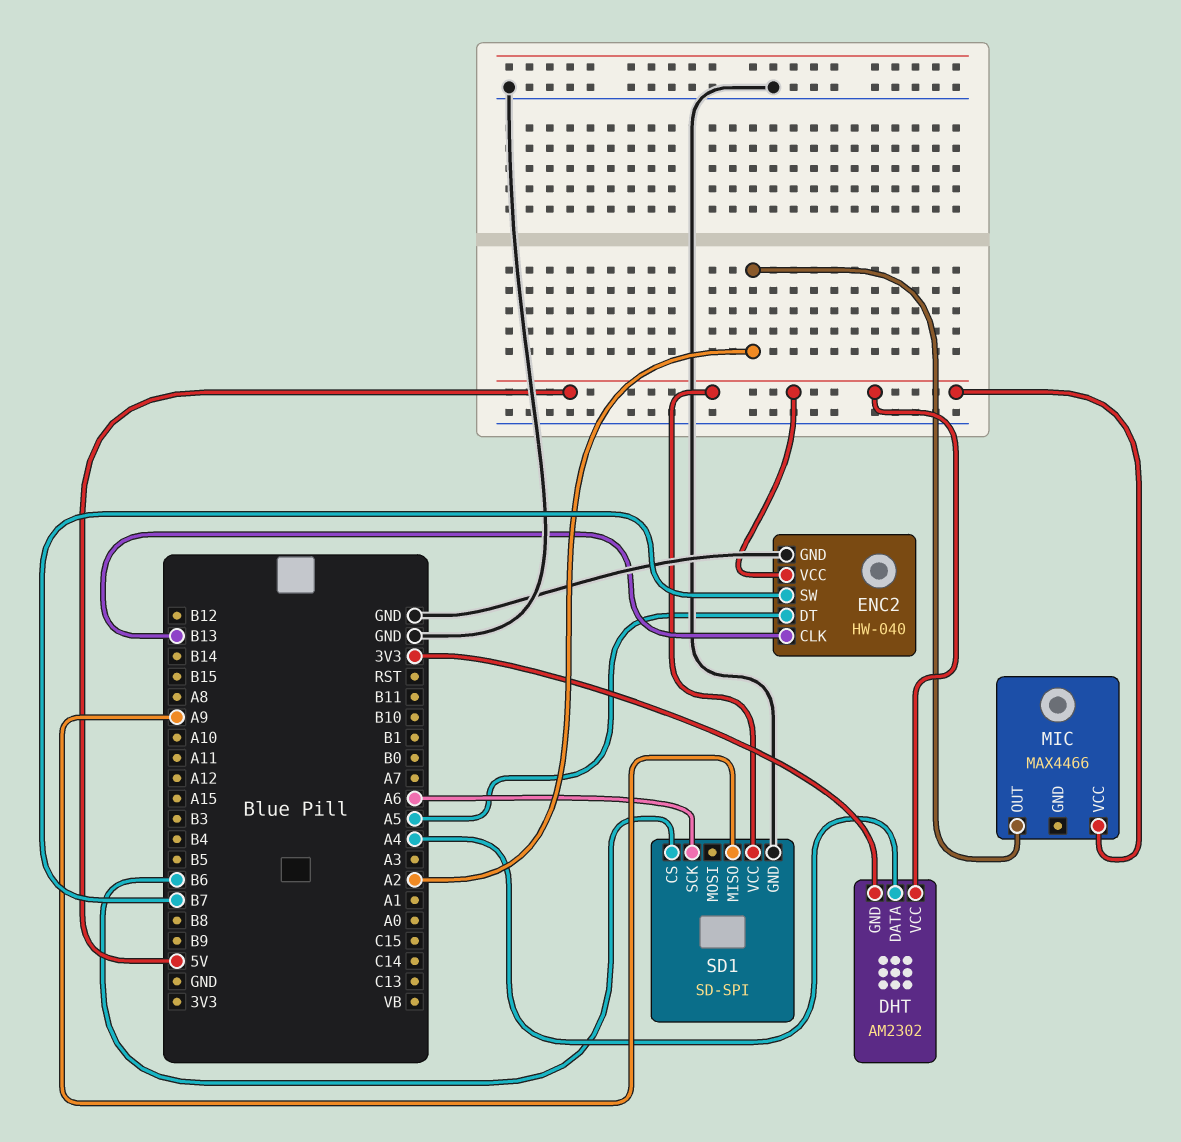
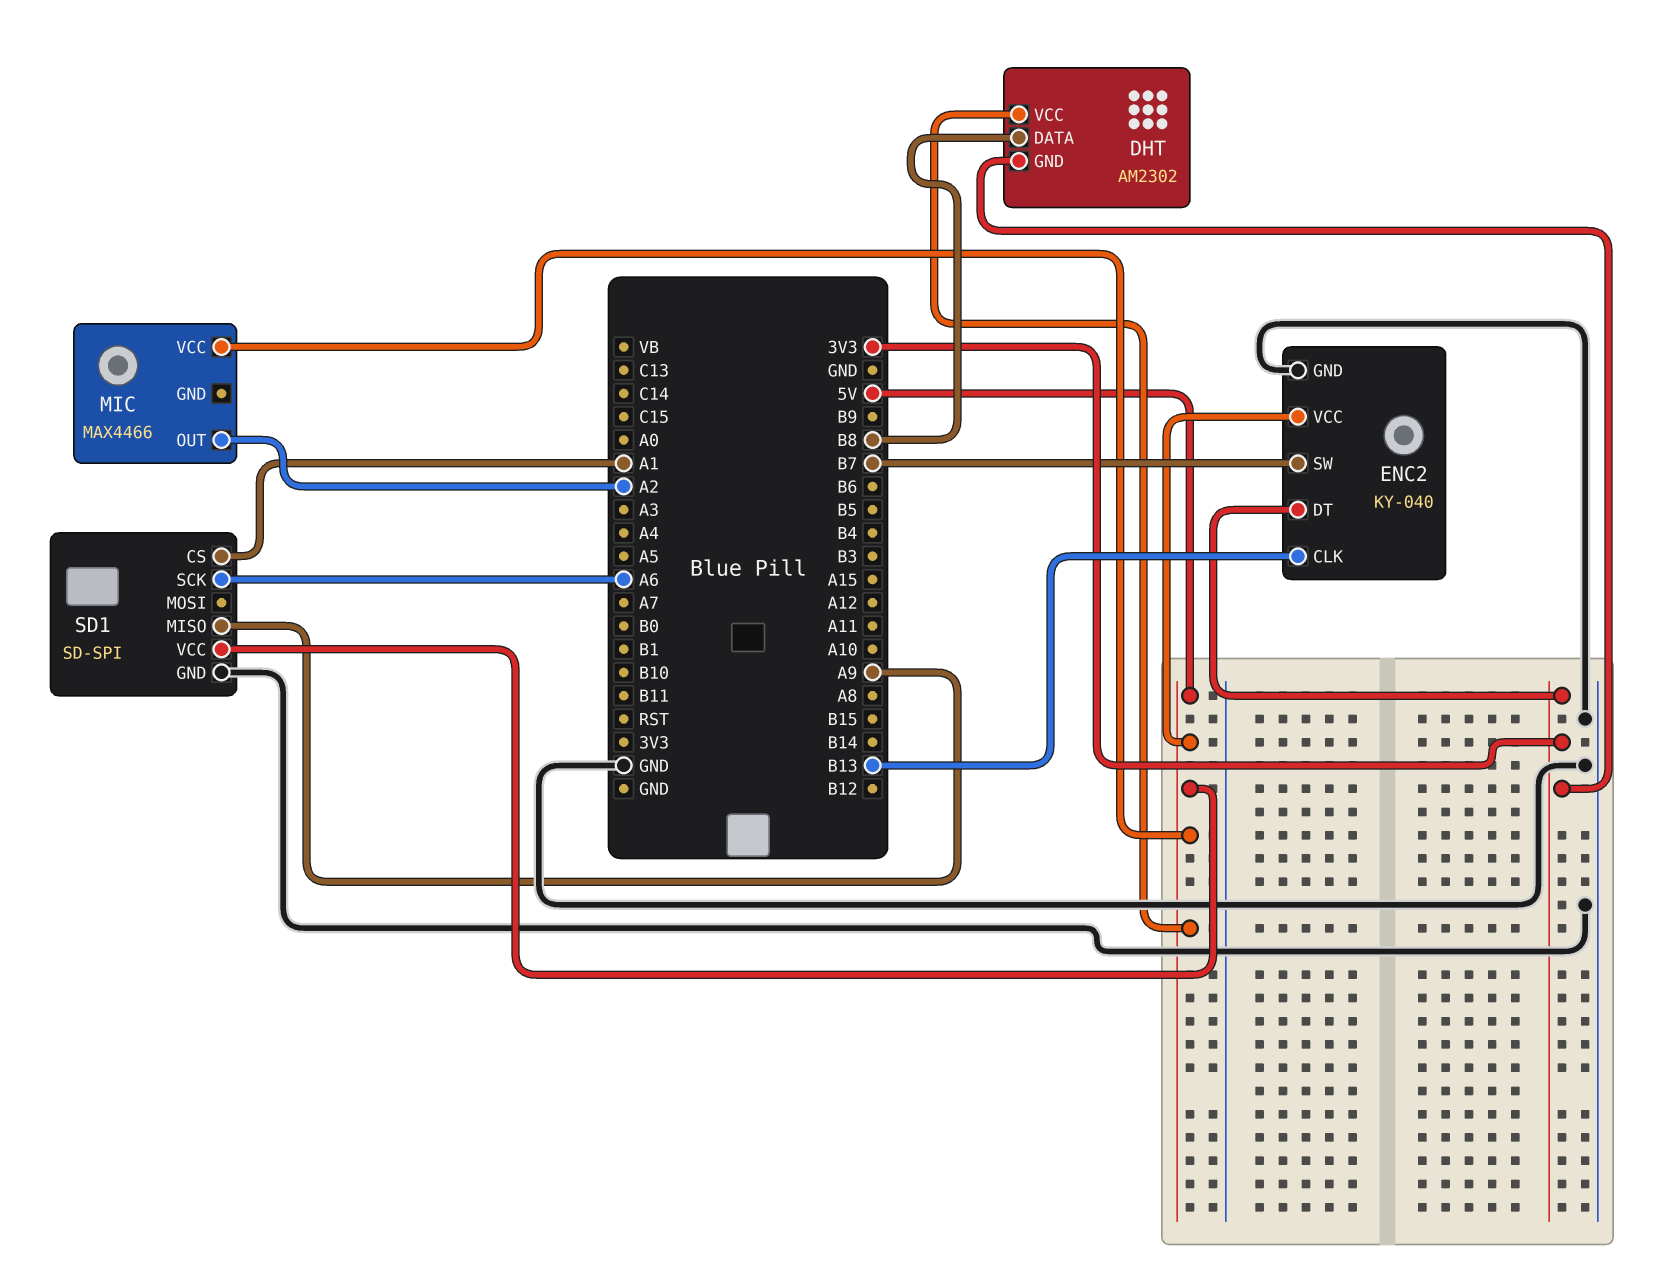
DHT pin DATA: A4 -> B8
ENC2: HW-040 -> KY-040
ENC2 pin DT: A5 -> 3V3
SD1 pin CS: B6 -> A1

